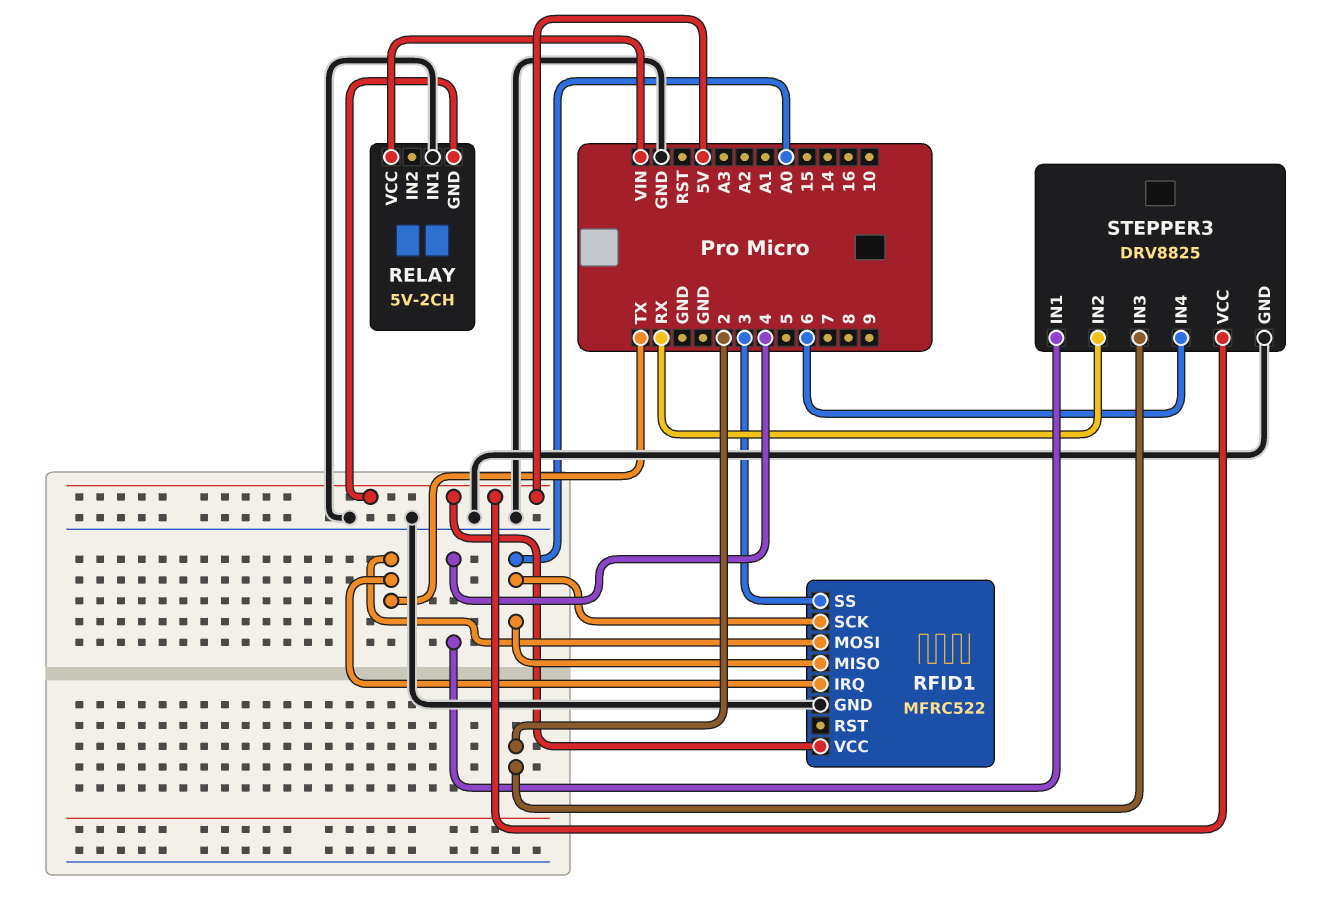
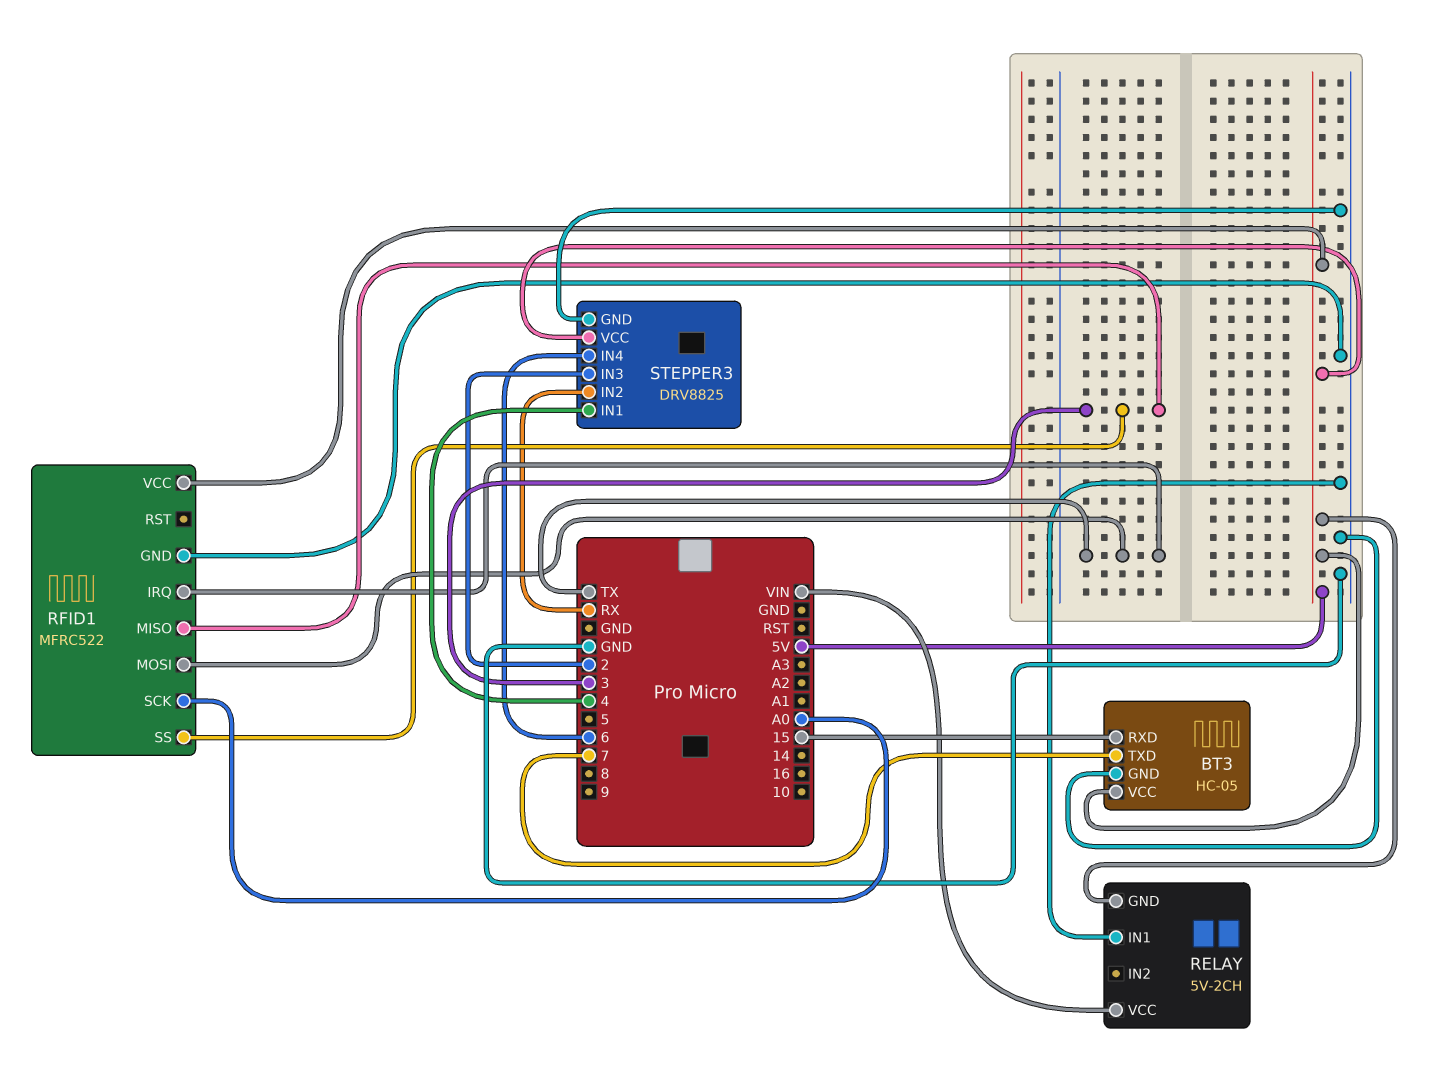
BT3: none -> HC-05
BT3 pin GND: none -> GND
BT3 pin RXD: none -> 15
BT3 pin TXD: none -> 7
BT3 pin VCC: none -> 5V
RFID1 pin MISO: A0 -> 3

